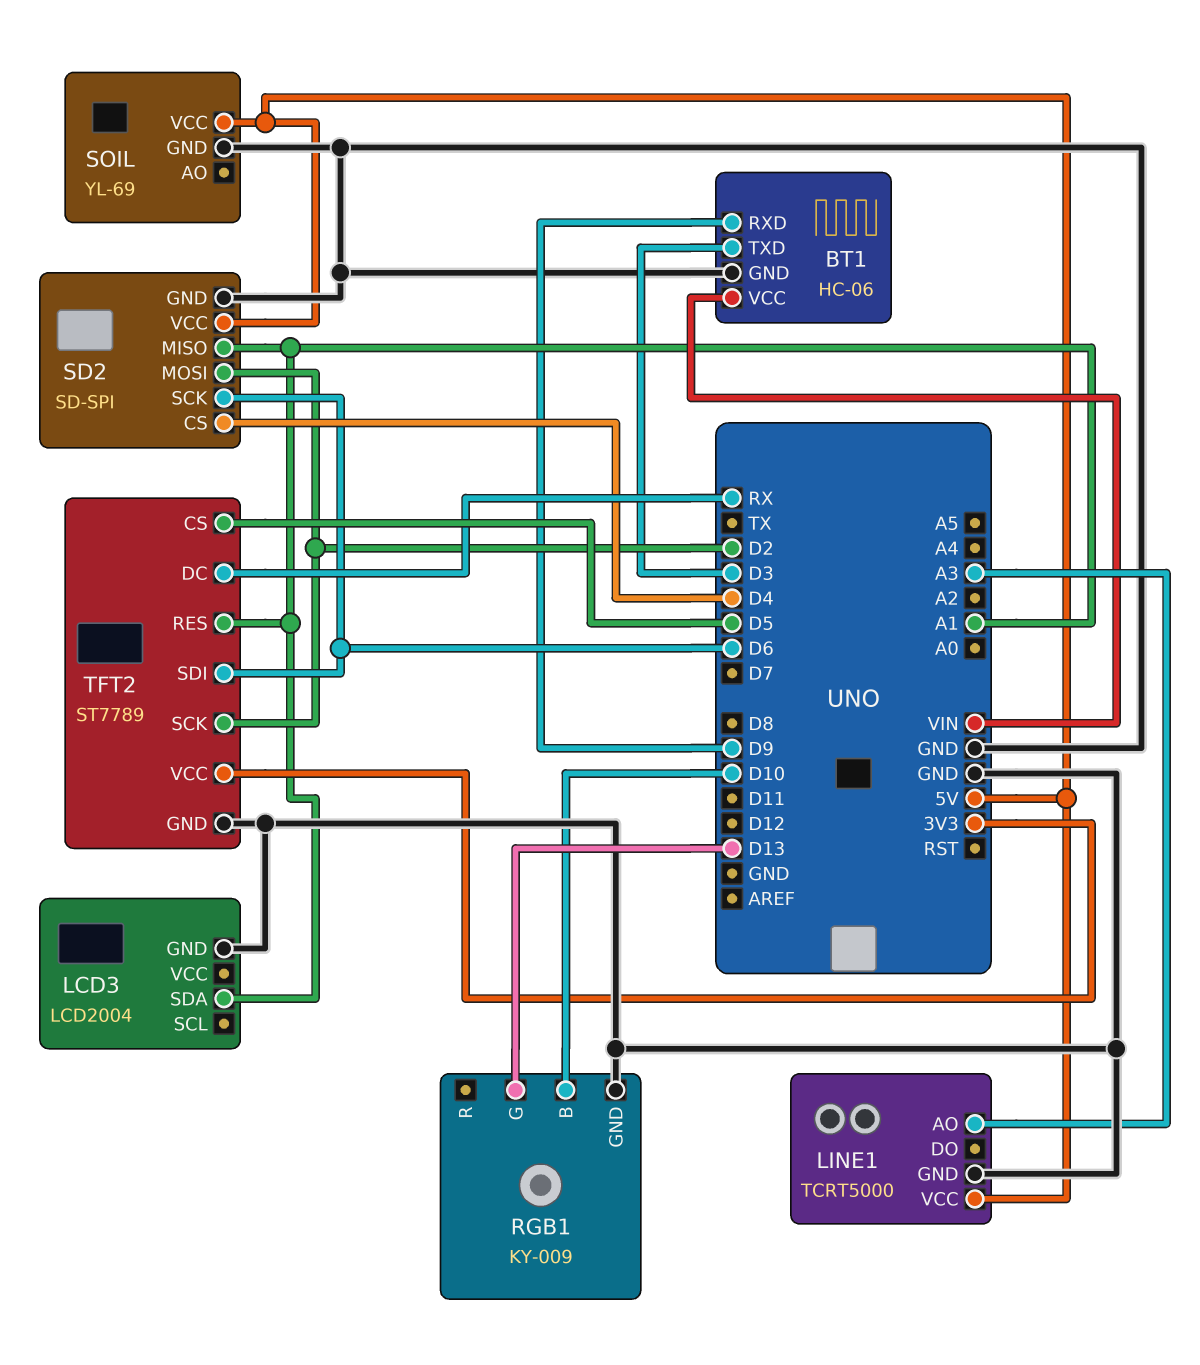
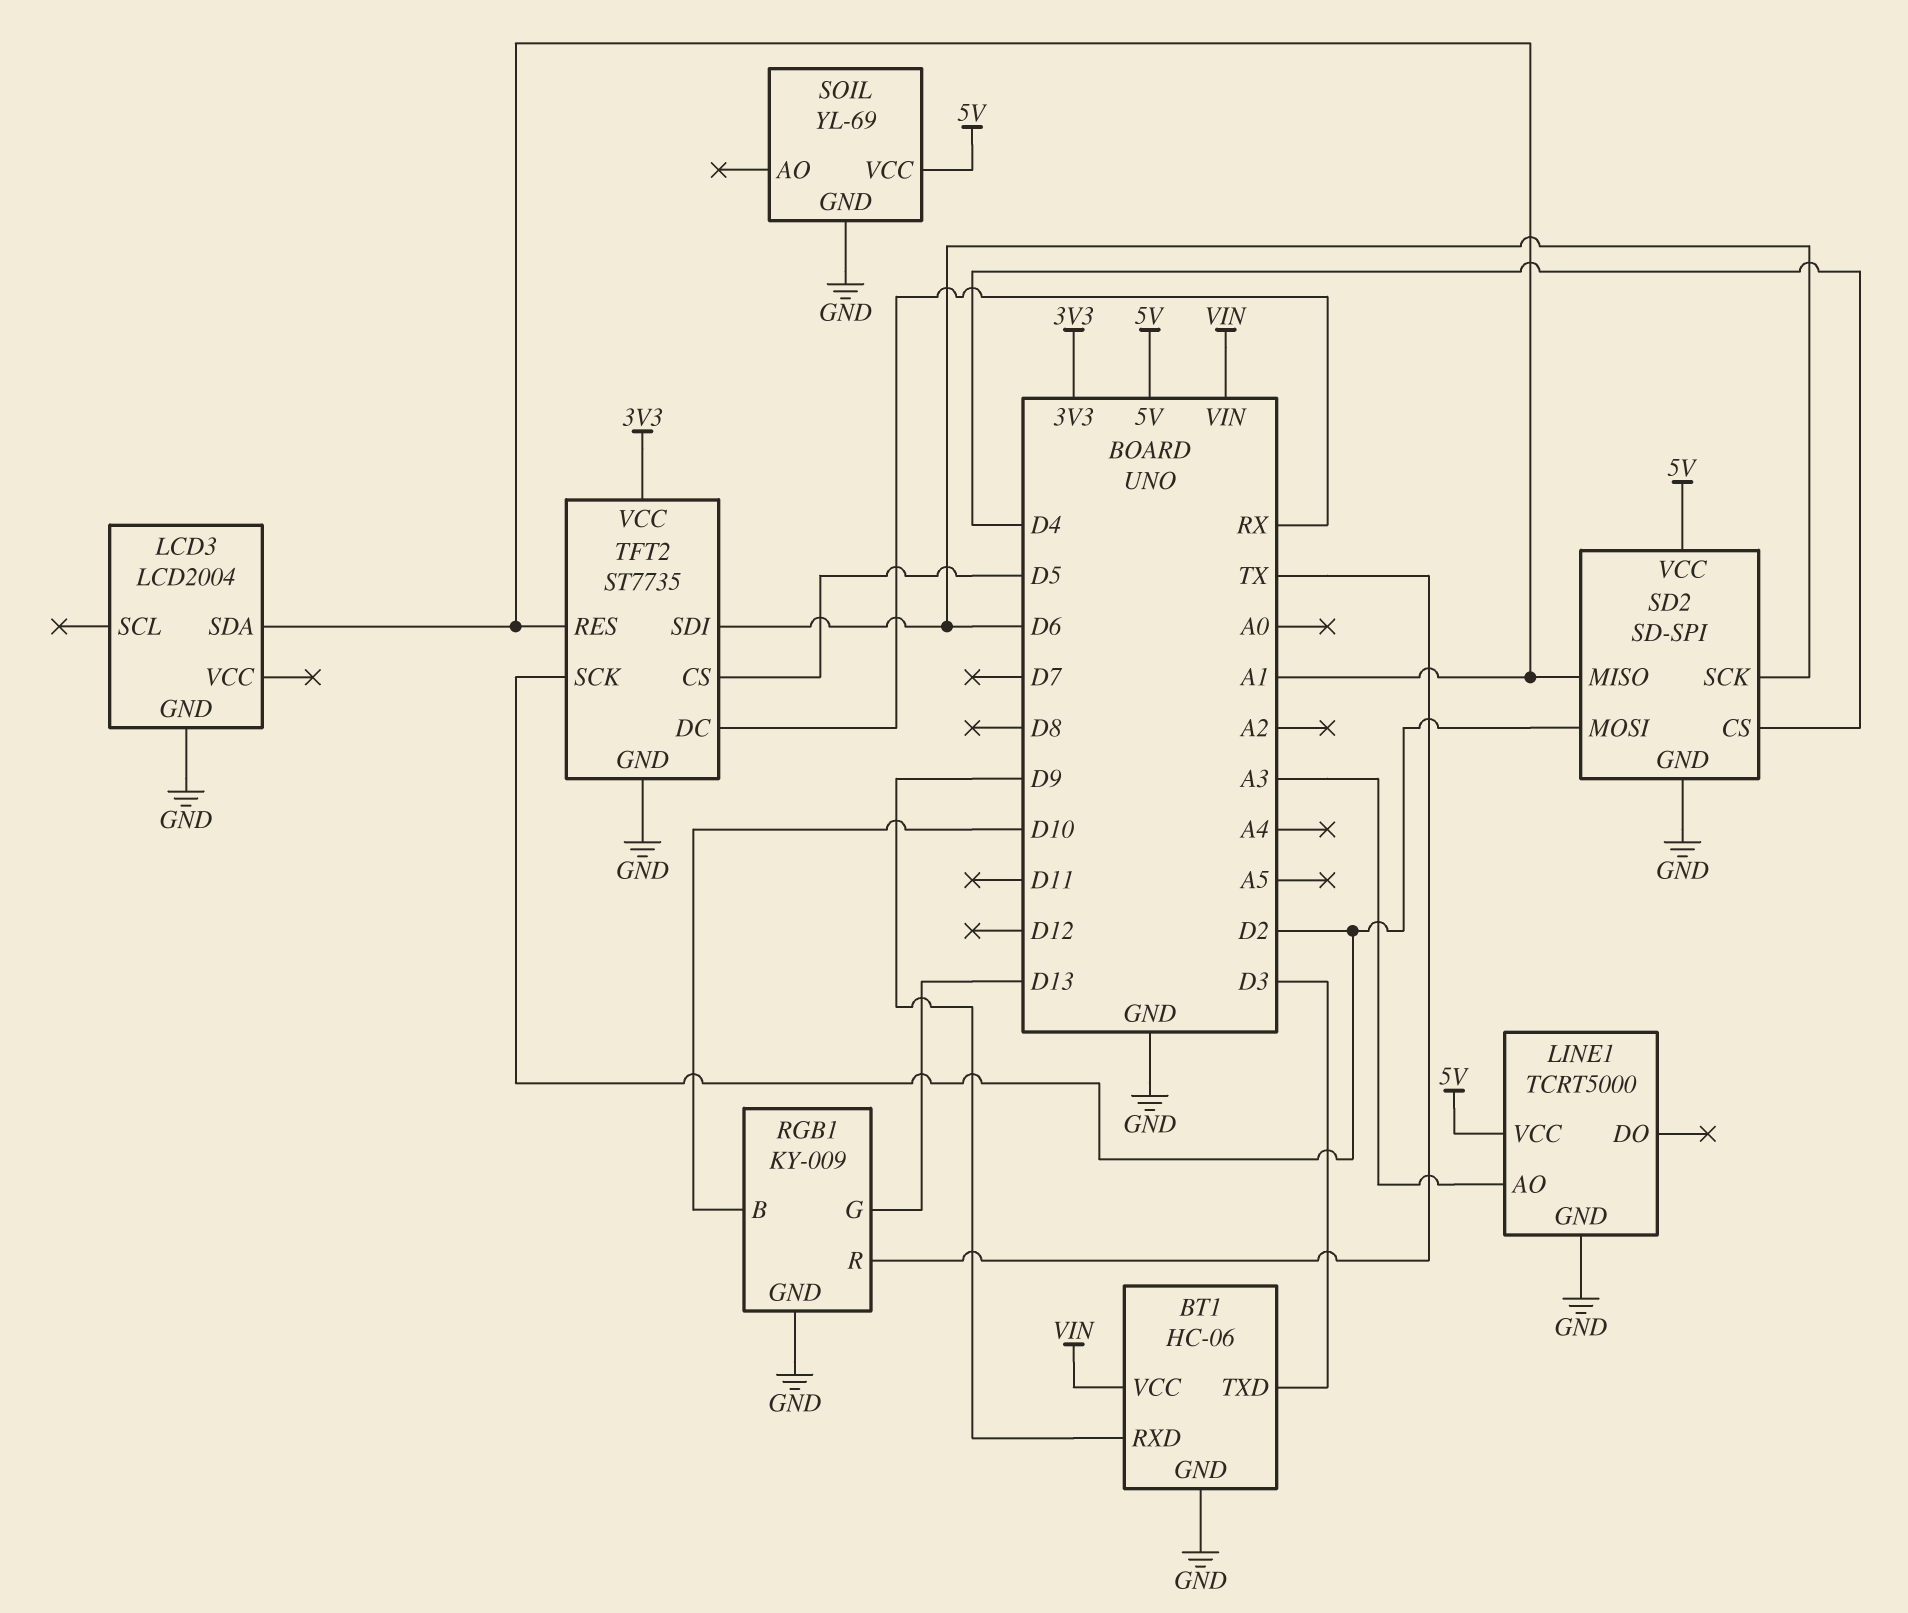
RGB1 pin R: none -> TX
TFT2: ST7789 -> ST7735

